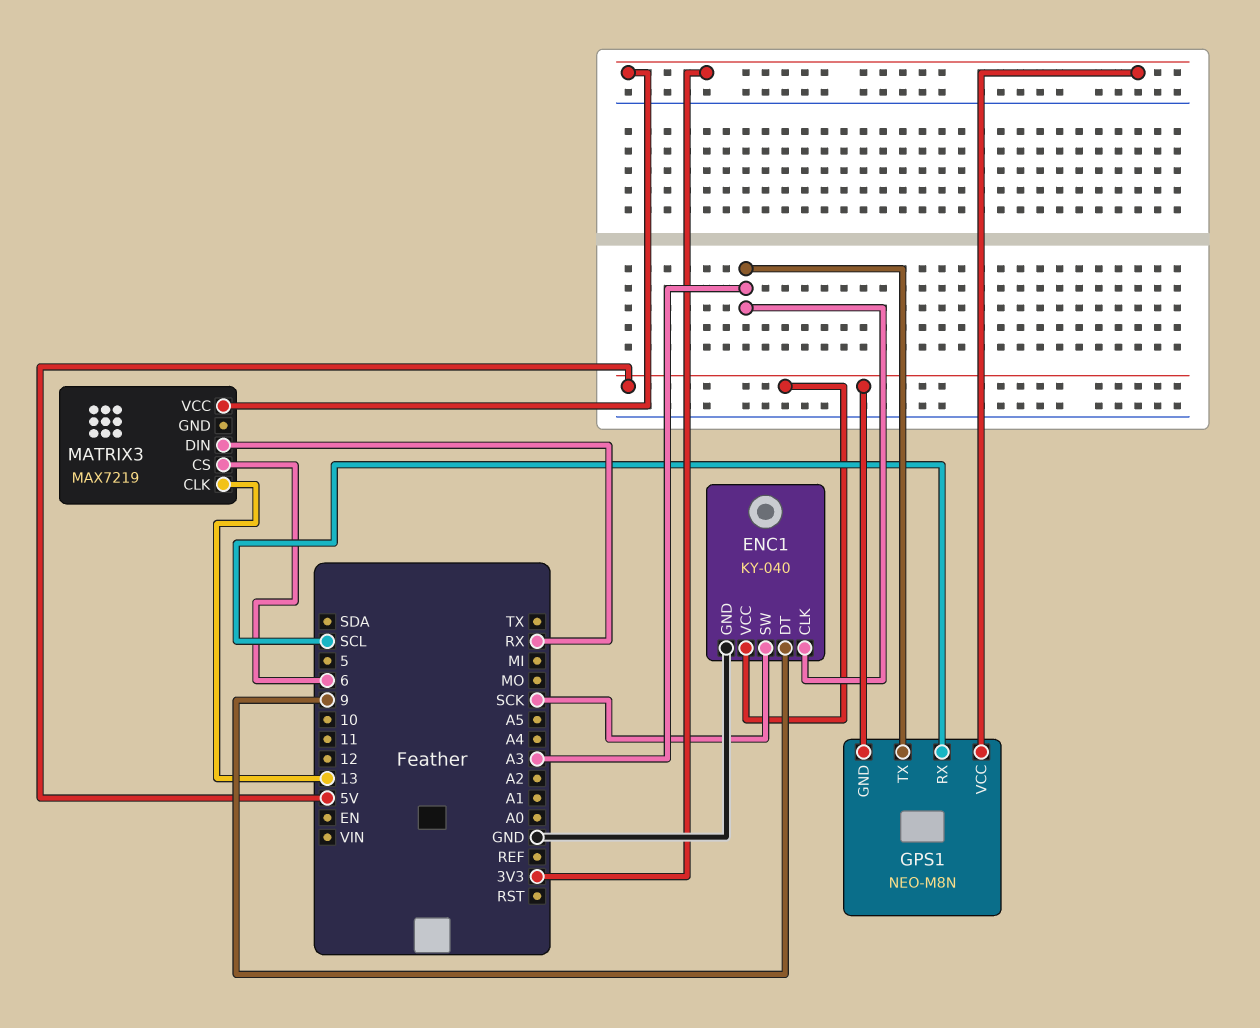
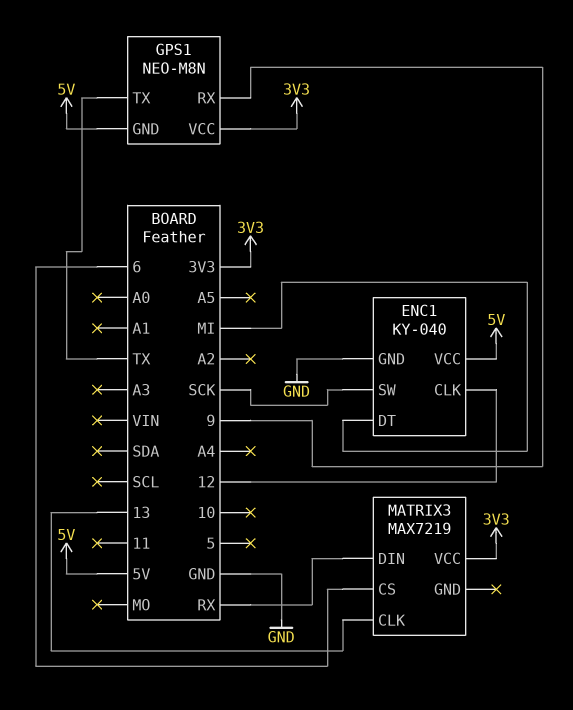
ENC1 pin CLK: A3 -> 12
ENC1 pin DT: 9 -> MI
GPS1 pin RX: SCL -> 9
GPS1 pin TX: A3 -> TX

